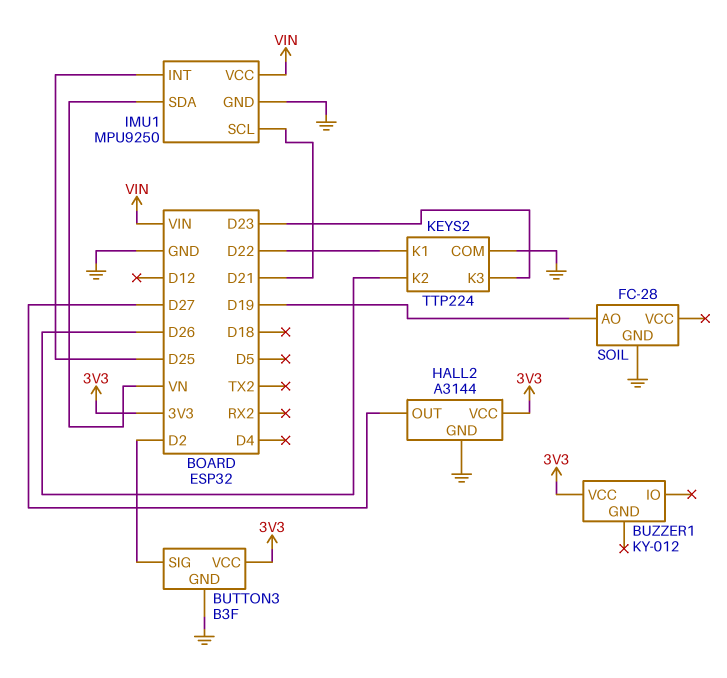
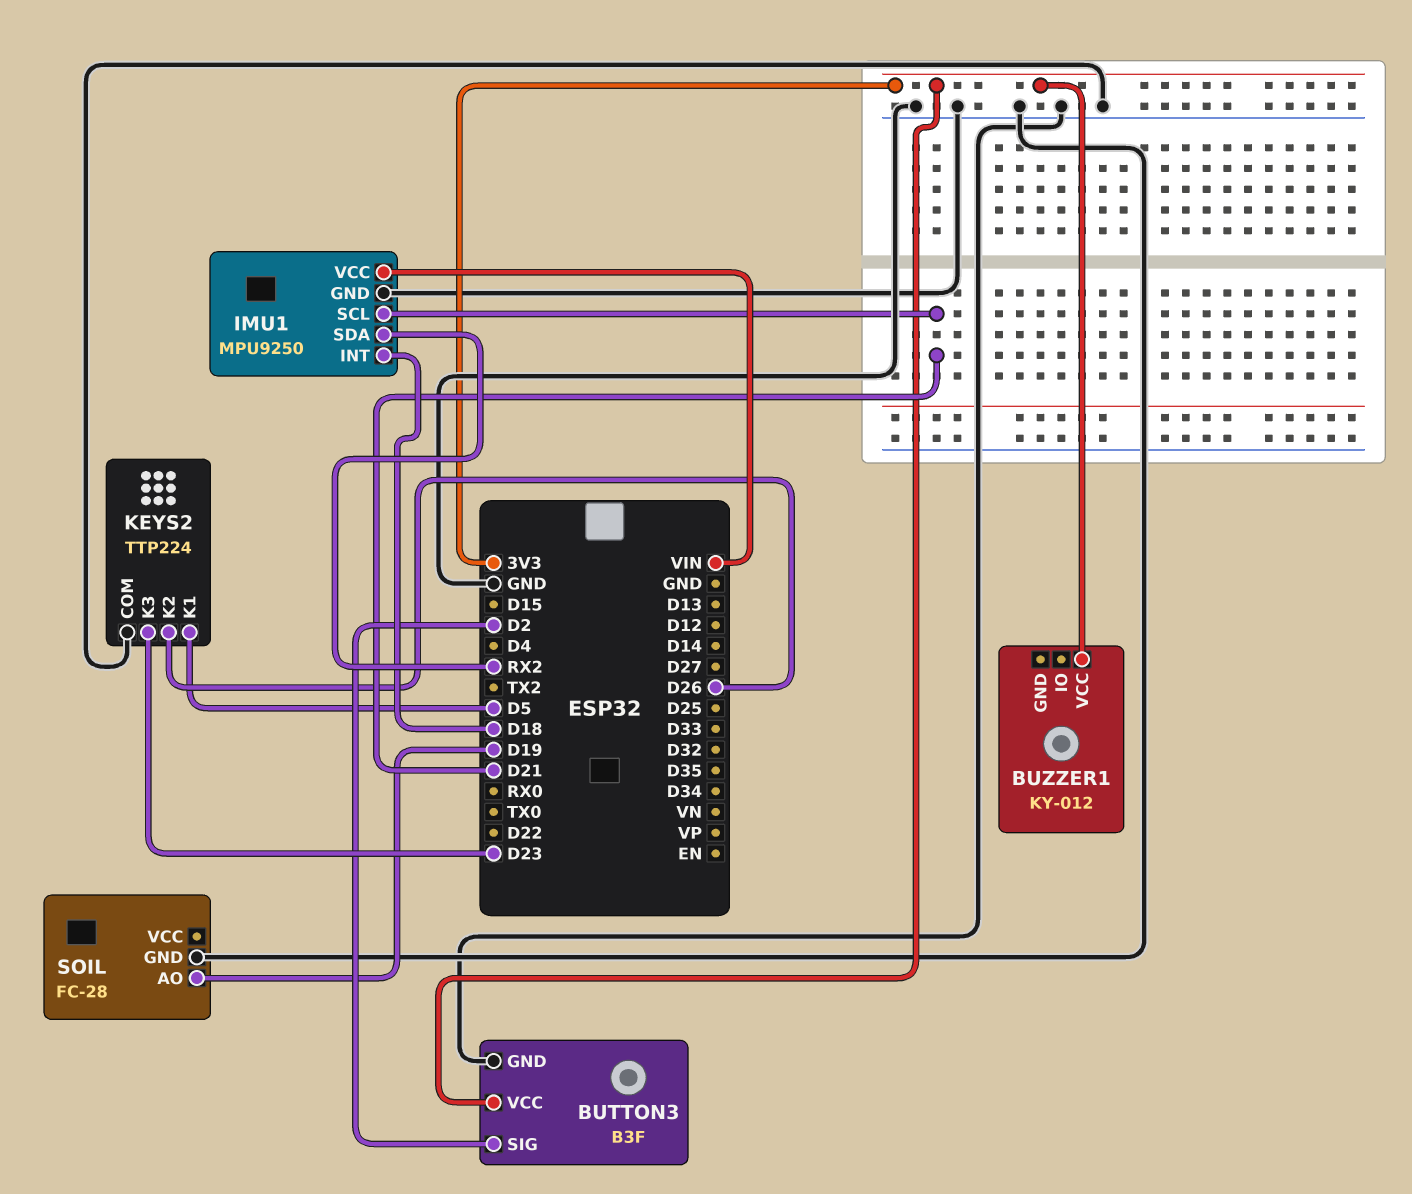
HALL2: A3144 -> none
HALL2 pin GND: GND -> none
HALL2 pin OUT: D27 -> none
HALL2 pin VCC: 3V3 -> none
IMU1 pin INT: D25 -> D18
IMU1 pin SDA: VN -> RX2
KEYS2 pin K1: D22 -> D5

